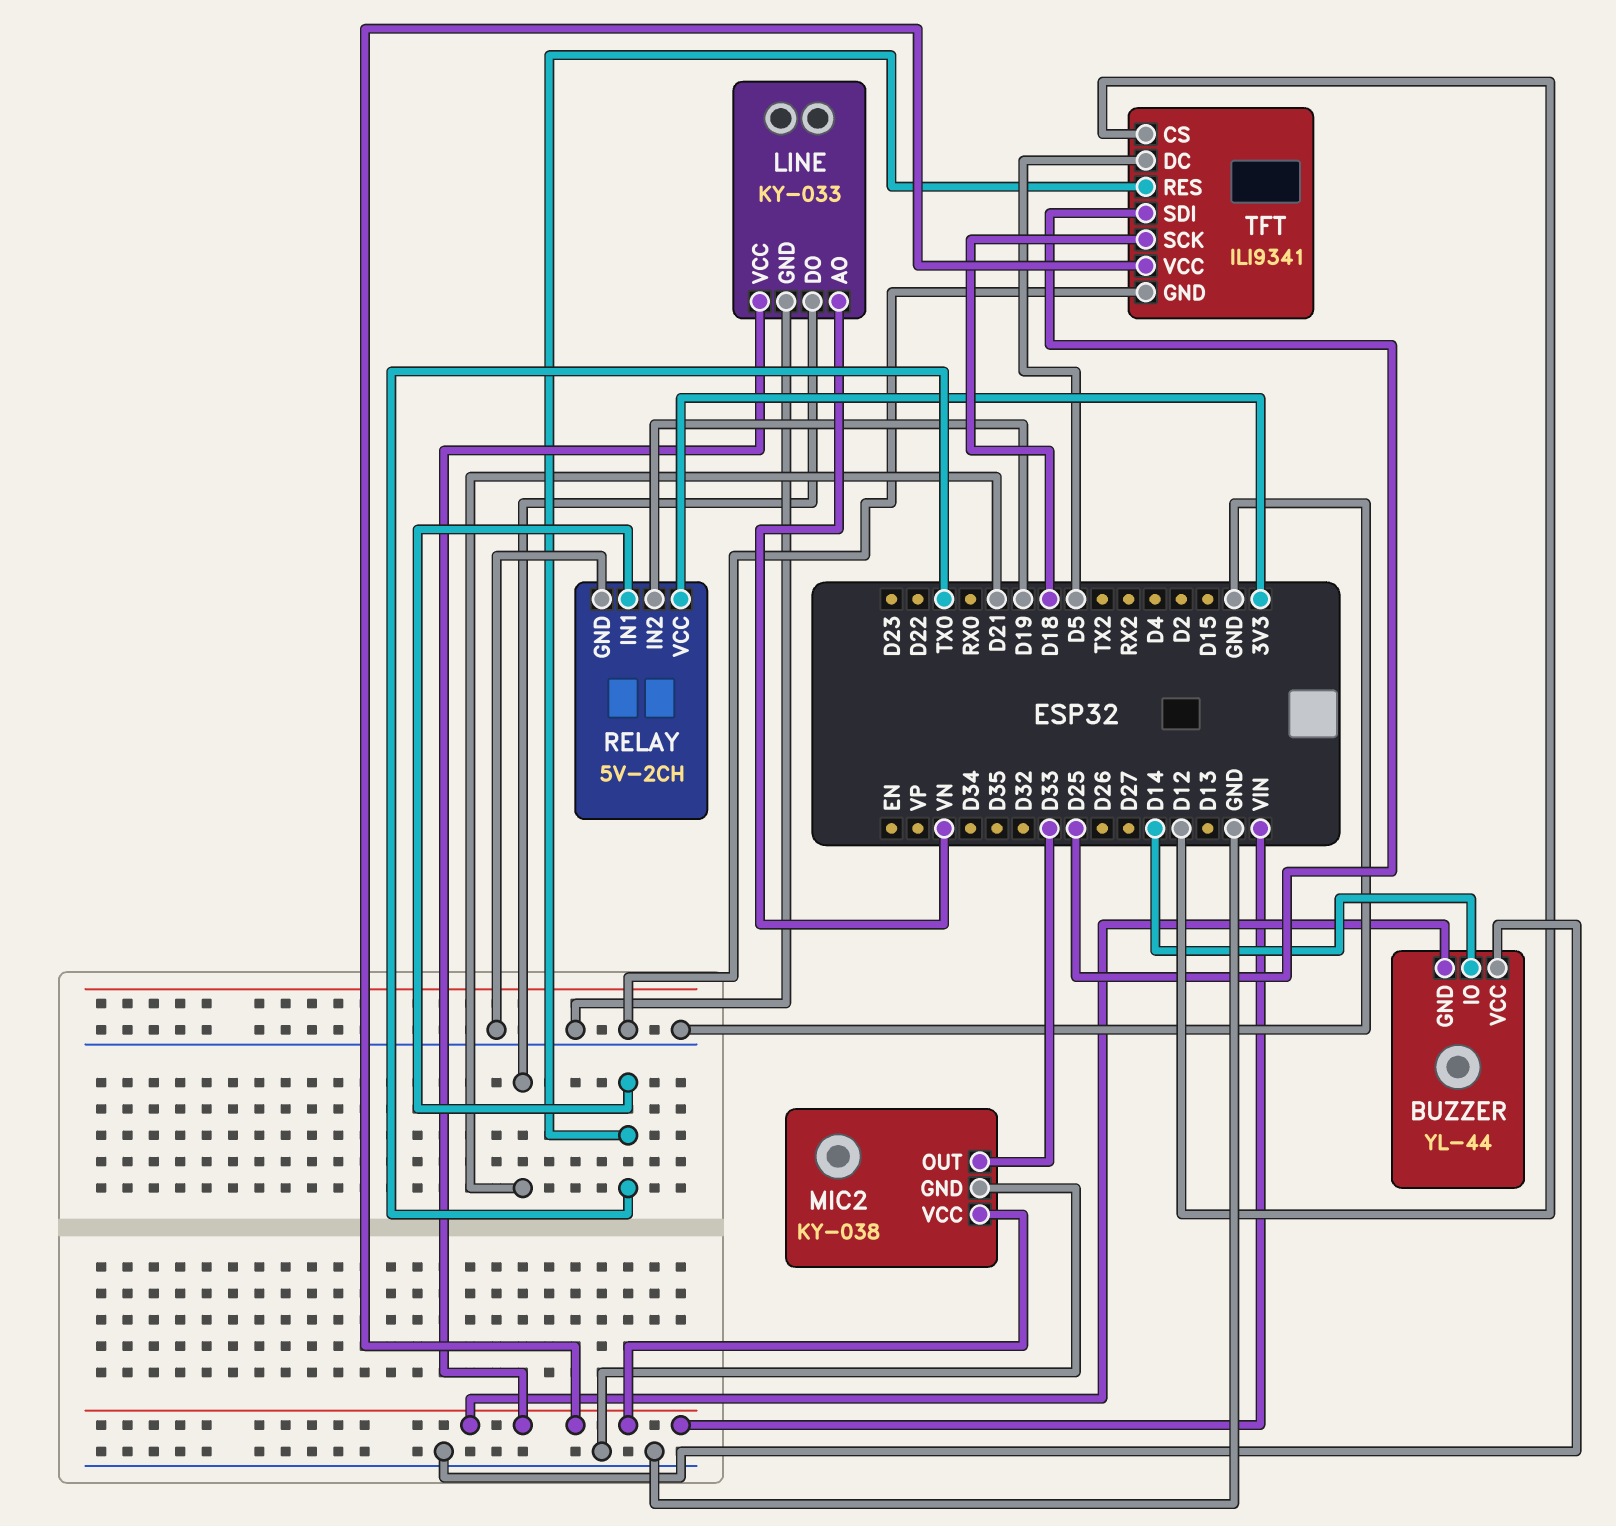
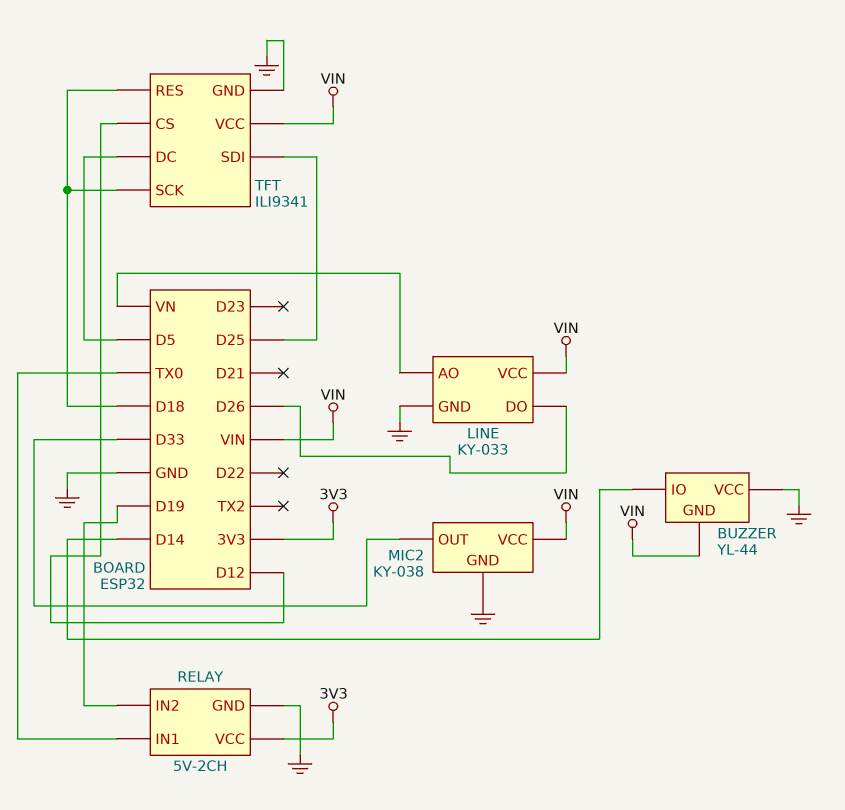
LINE pin DO: D21 -> D26
TFT pin RES: TX0 -> D18

